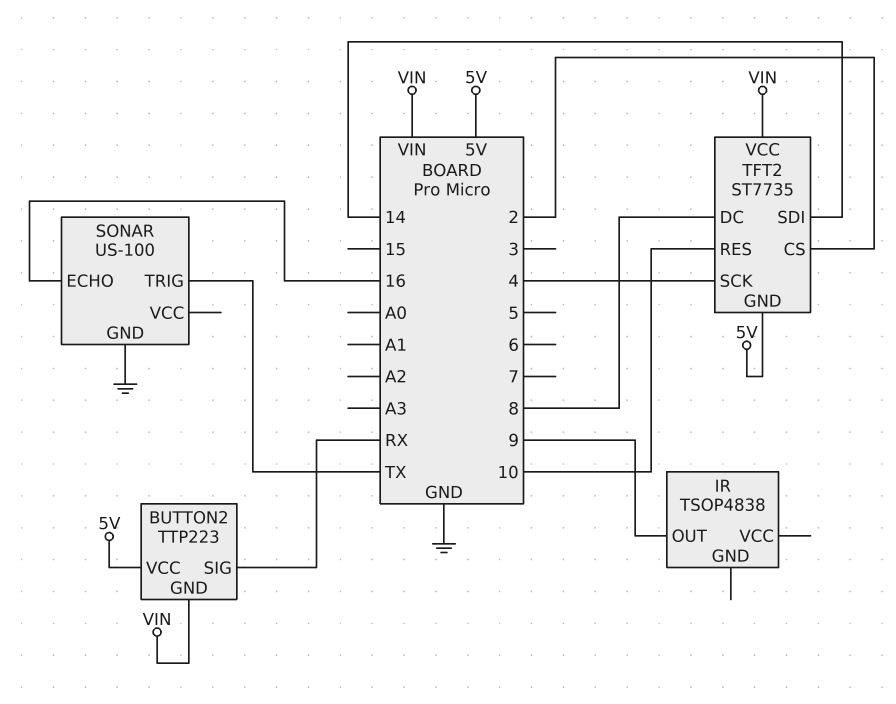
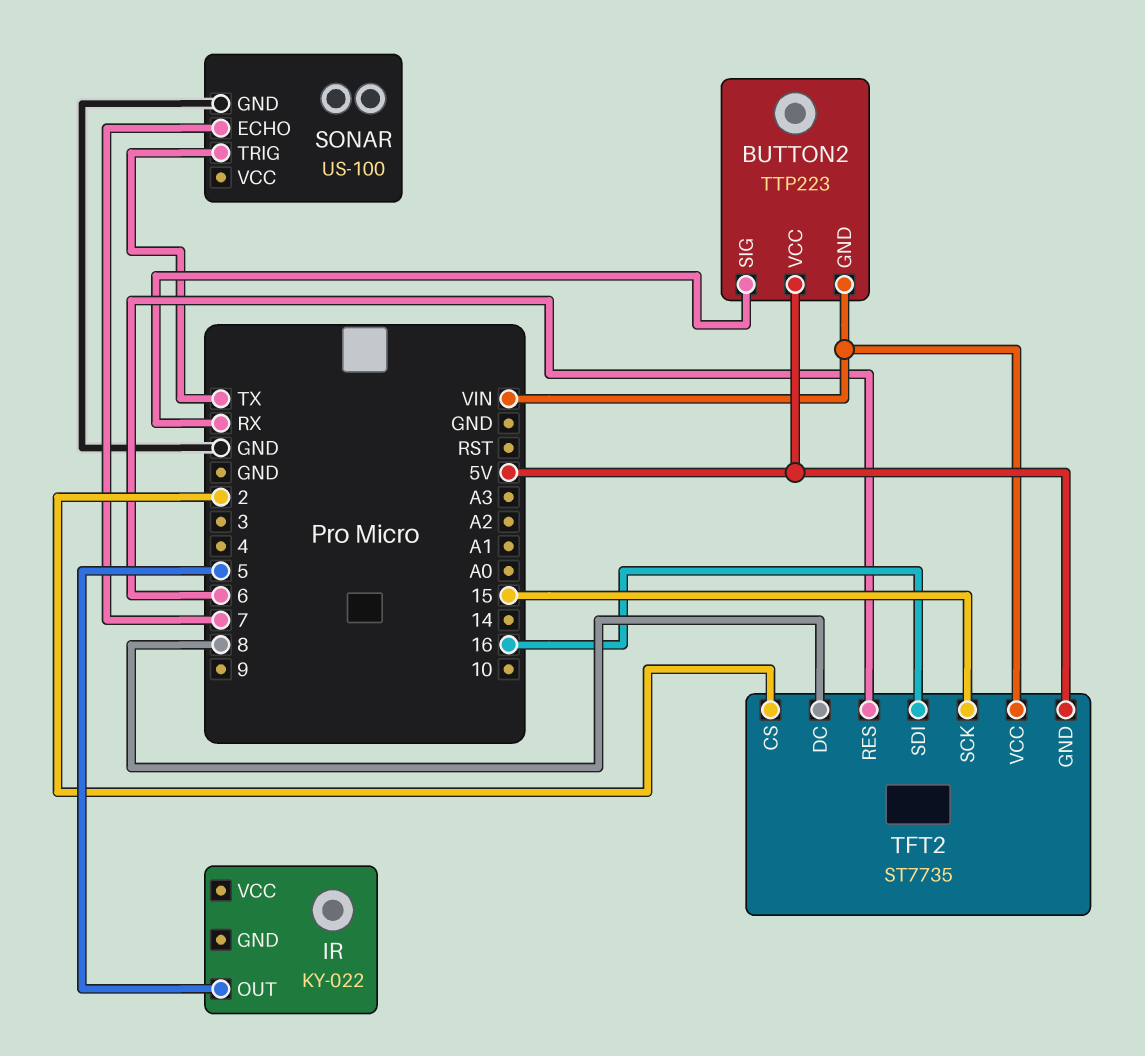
IR: TSOP4838 -> KY-022
IR pin OUT: 9 -> 5
SONAR pin ECHO: 16 -> 7
TFT2 pin RES: 10 -> 6
TFT2 pin SCK: 4 -> 15
TFT2 pin SDI: 14 -> 16

